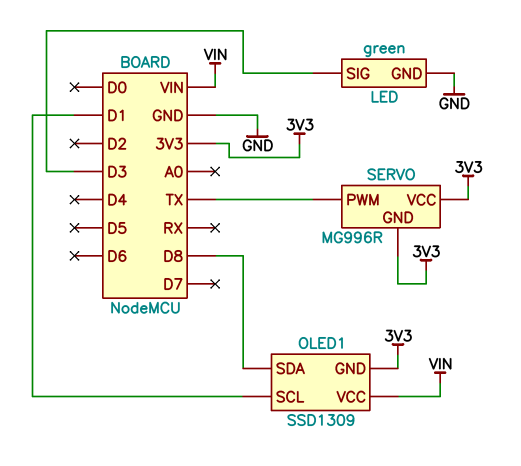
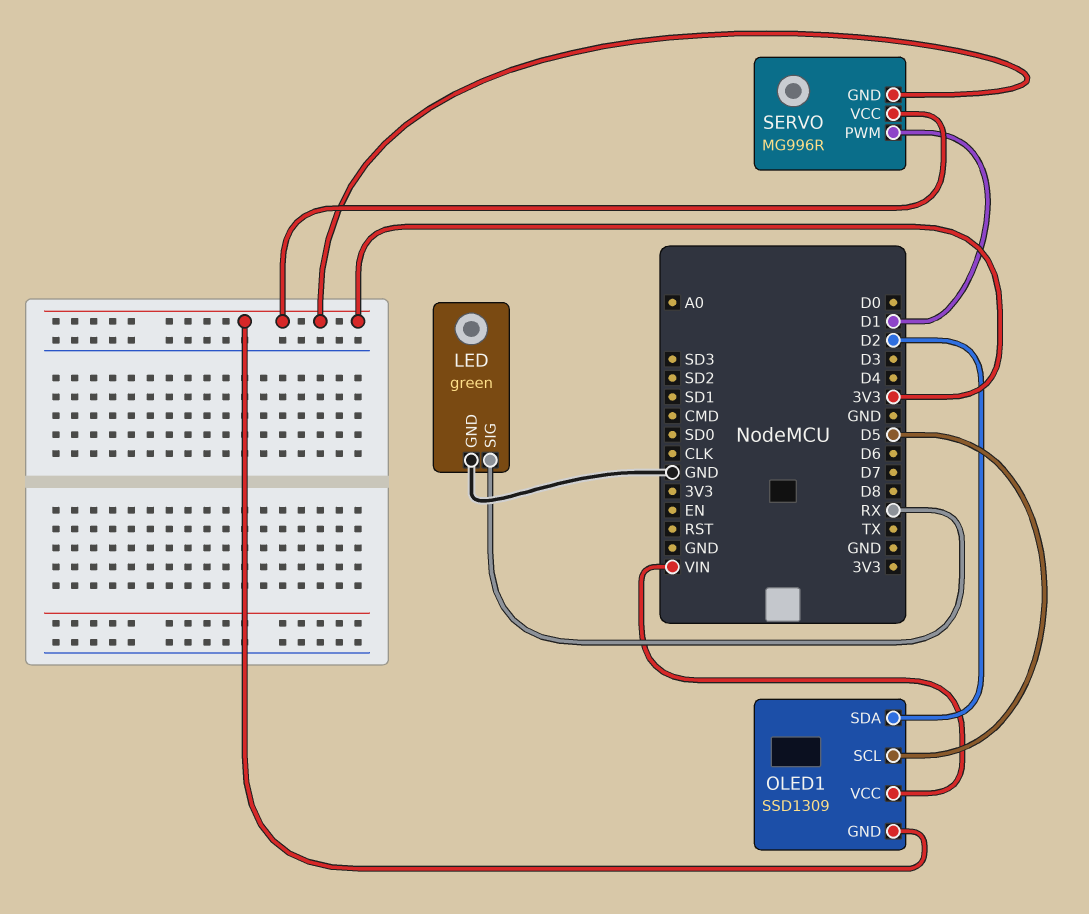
LED pin SIG: D3 -> RX
OLED1 pin SCL: D1 -> D5
OLED1 pin SDA: D8 -> D2
SERVO pin PWM: TX -> D1

